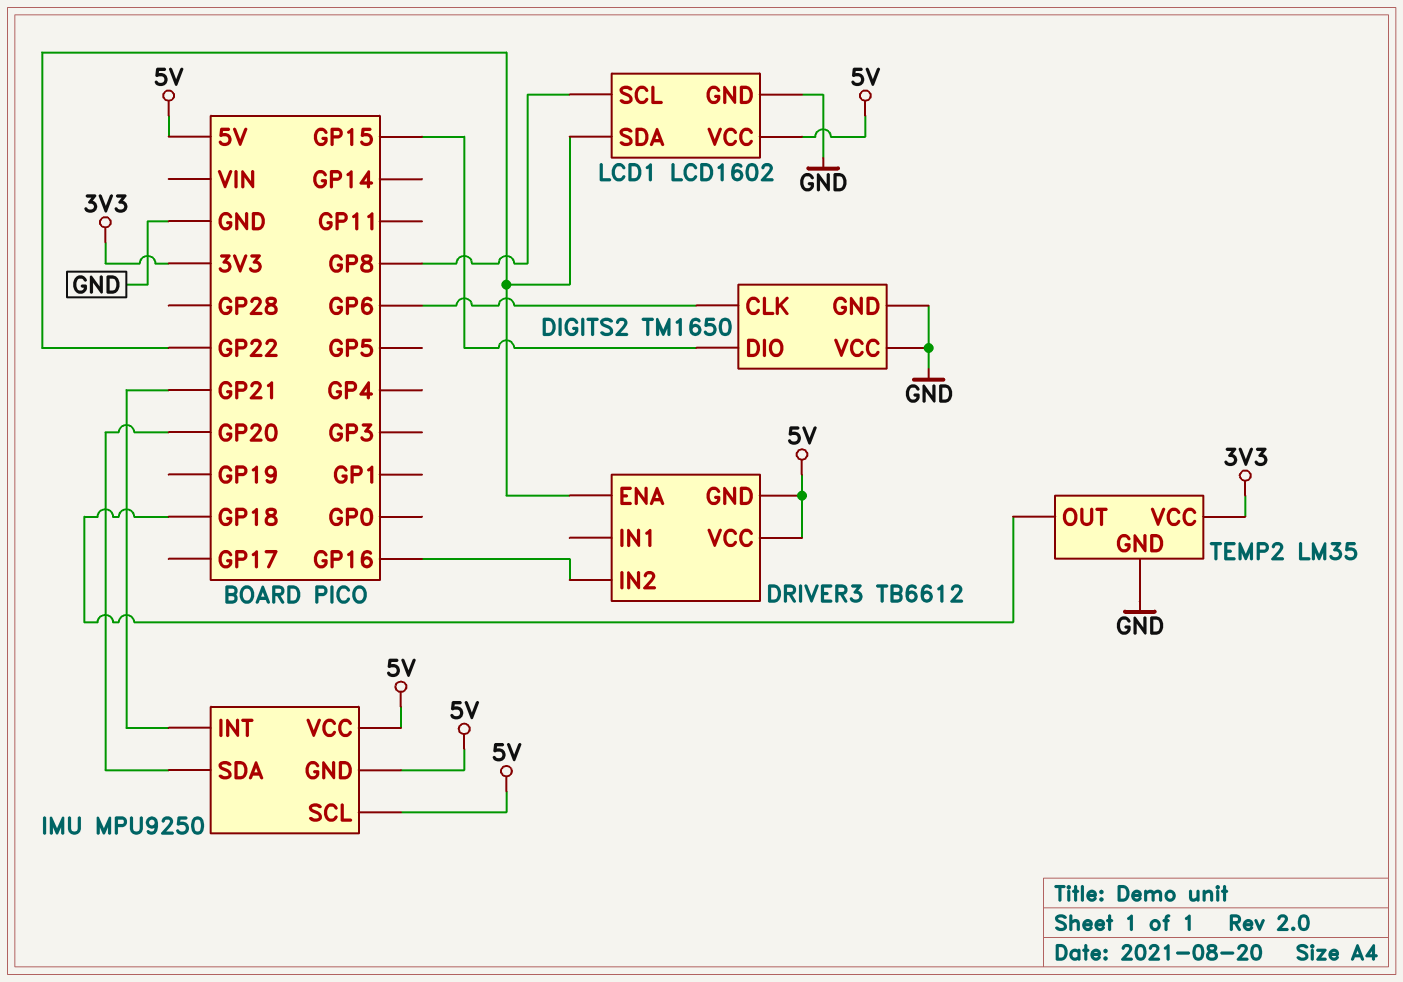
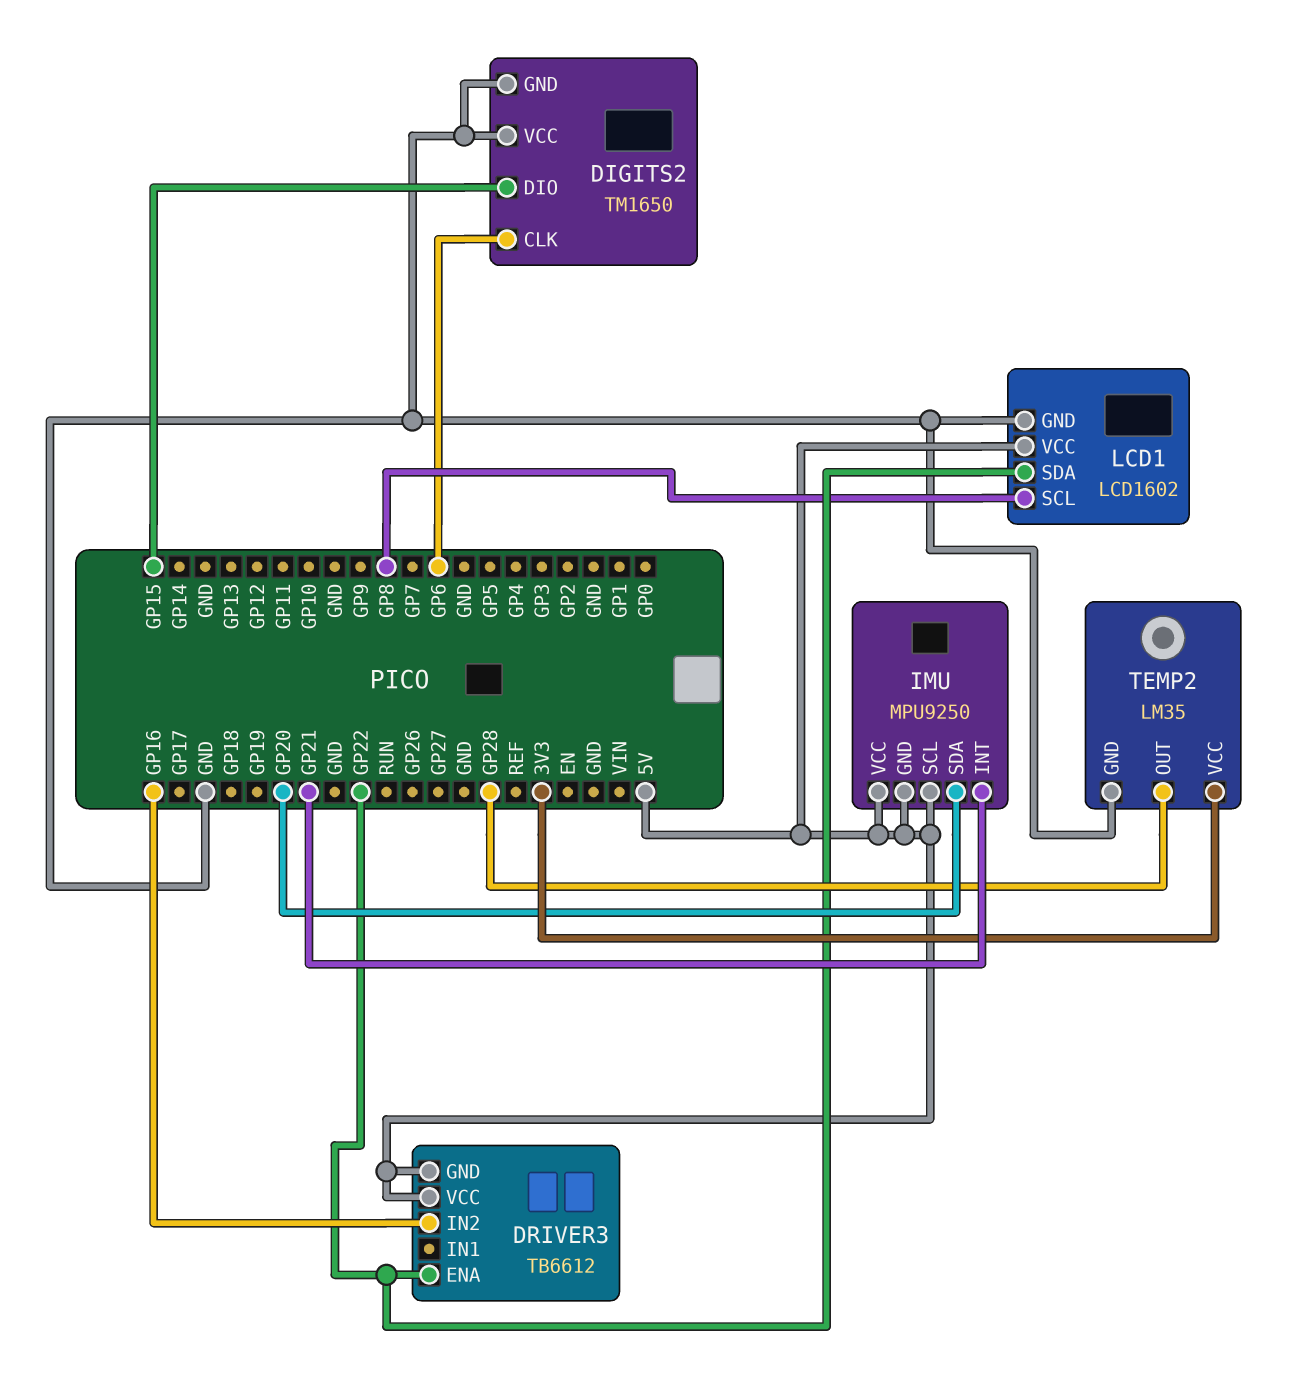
TEMP2 pin OUT: GP18 -> GP28

